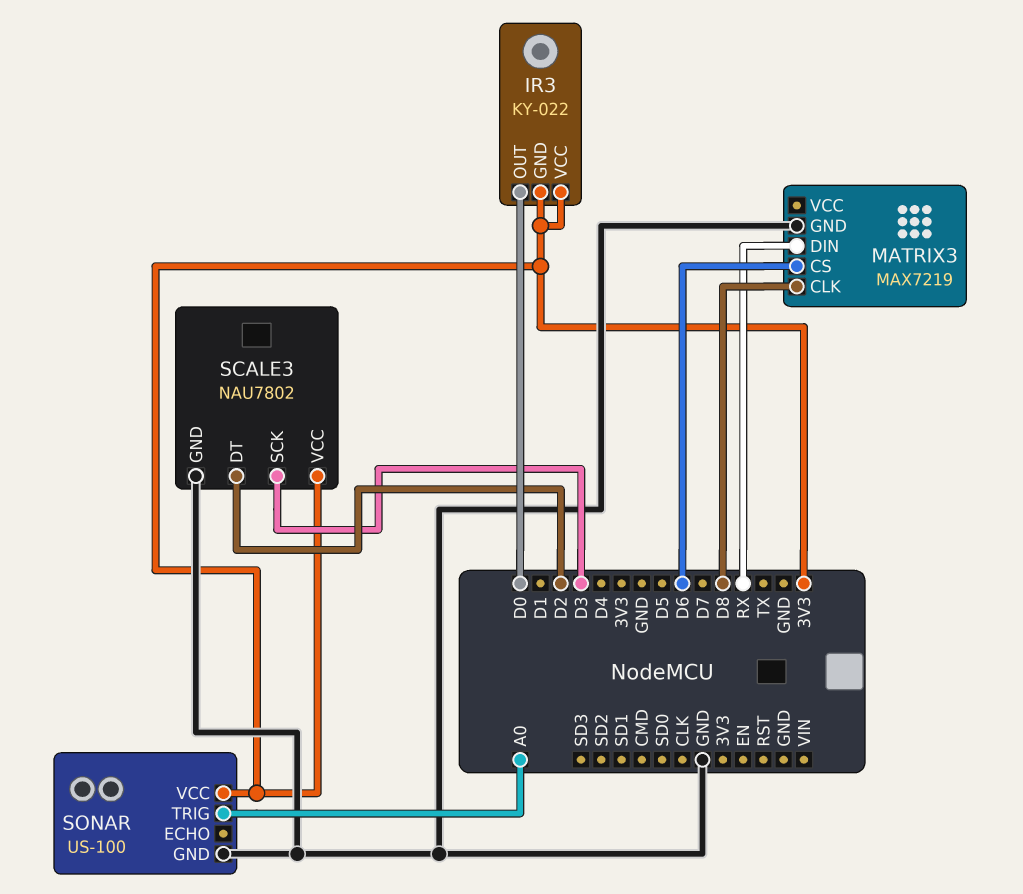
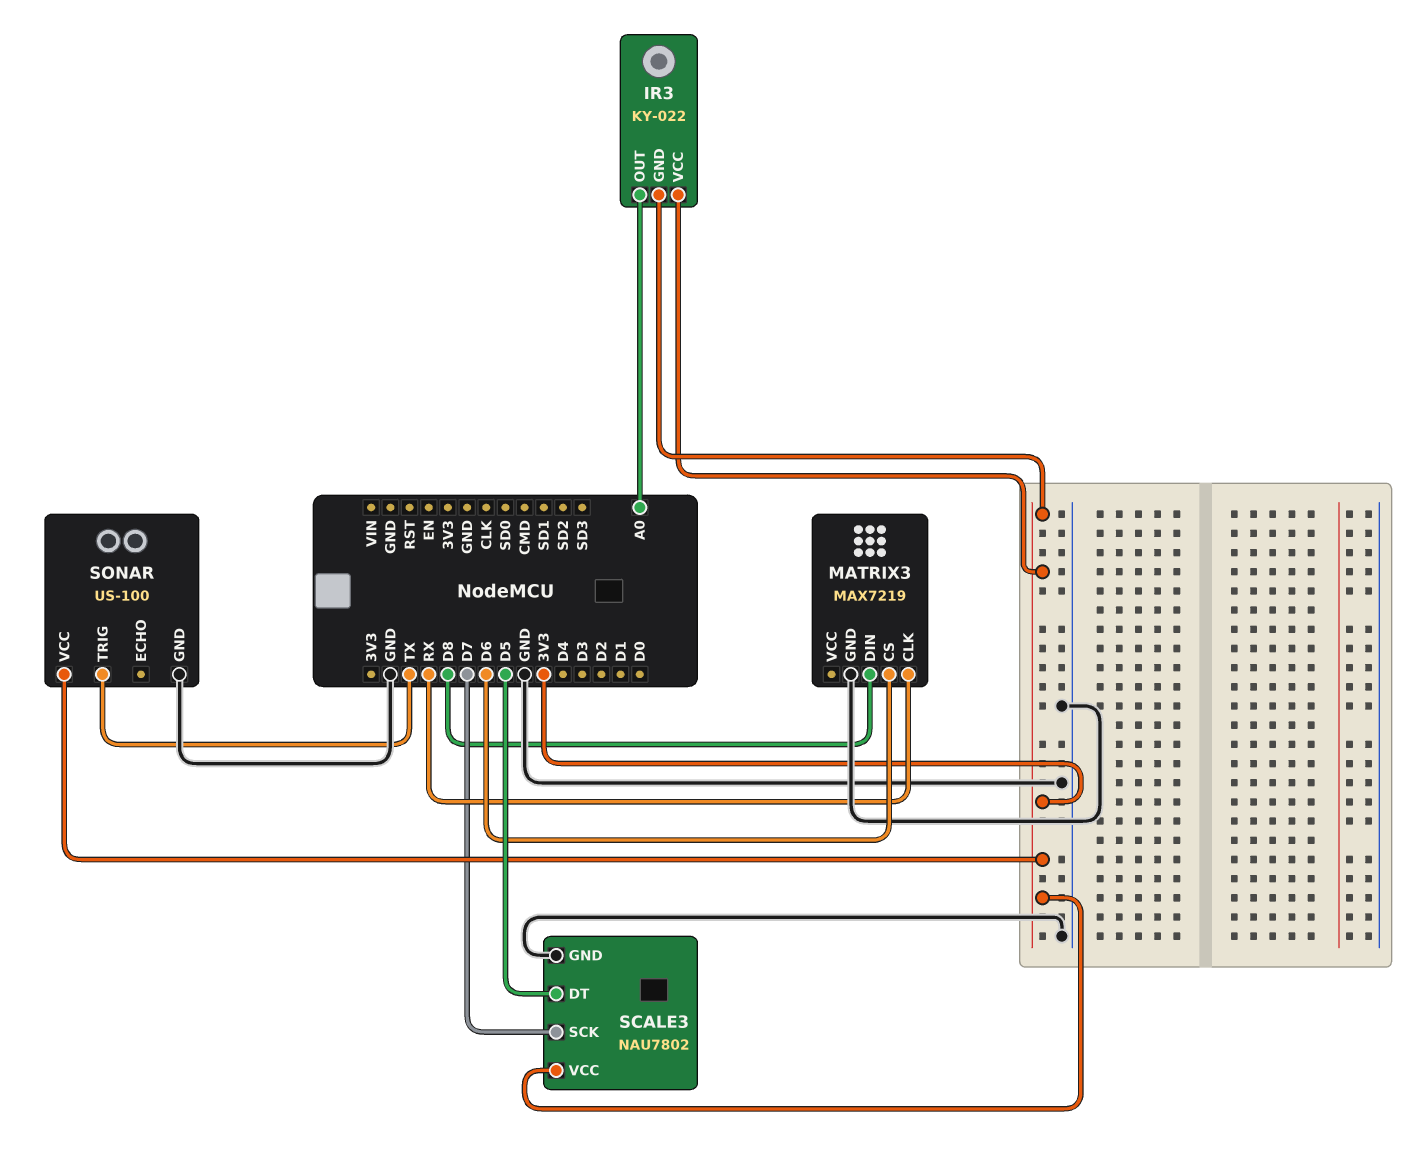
IR3 pin OUT: D0 -> A0
MATRIX3 pin CLK: D8 -> RX
MATRIX3 pin DIN: RX -> D8
SCALE3 pin DT: D2 -> D5
SCALE3 pin SCK: D3 -> D7
SONAR pin TRIG: A0 -> TX

